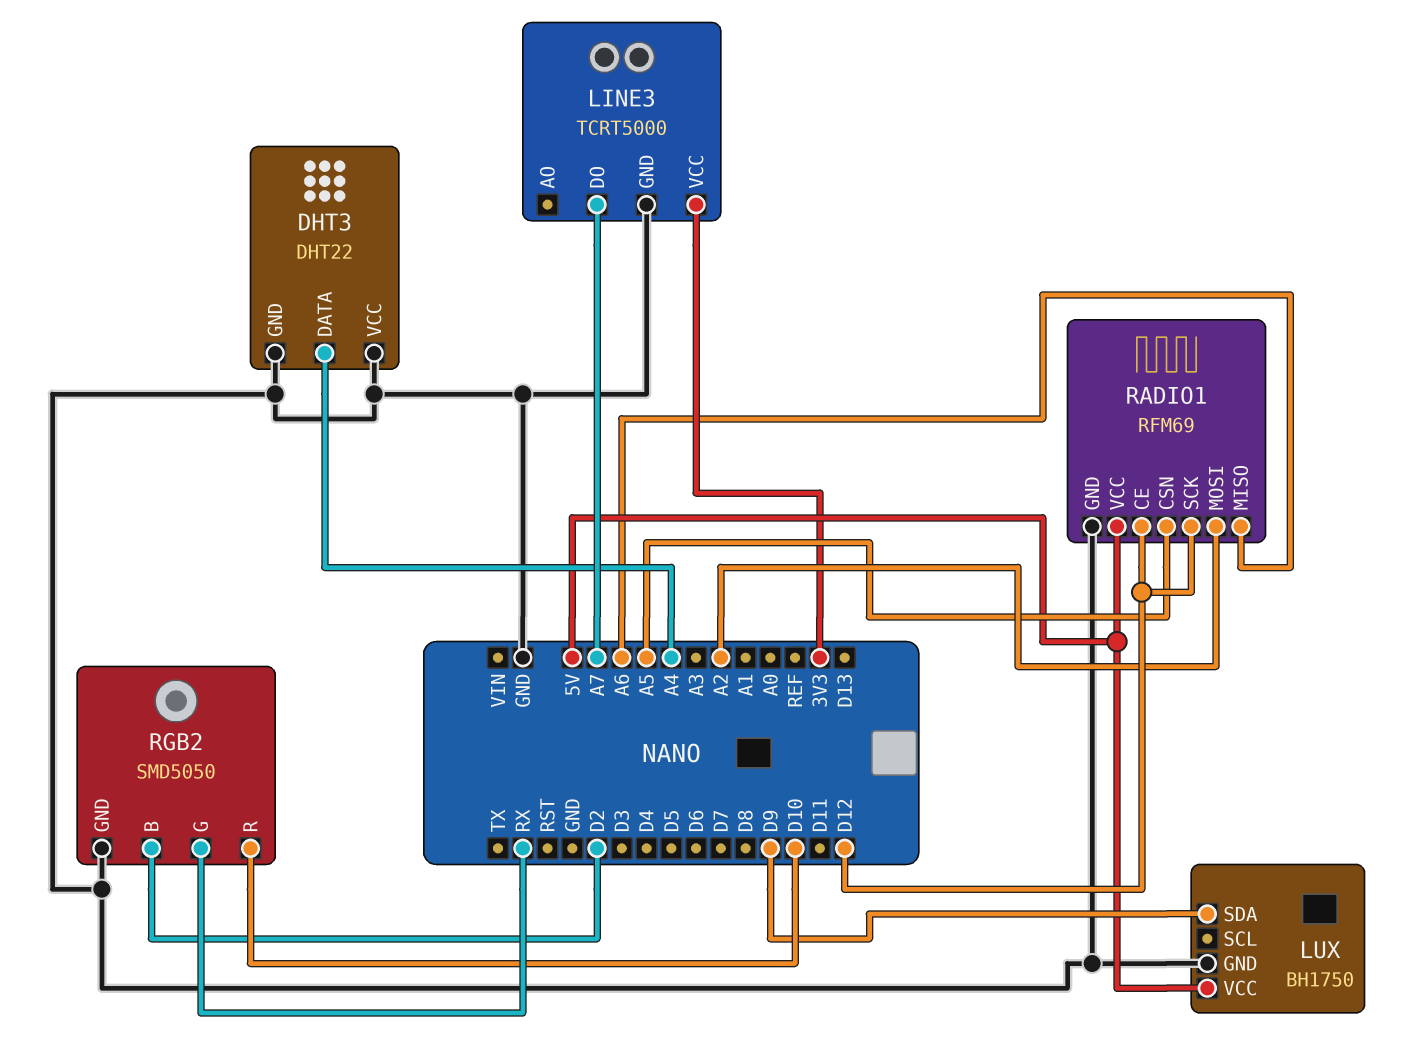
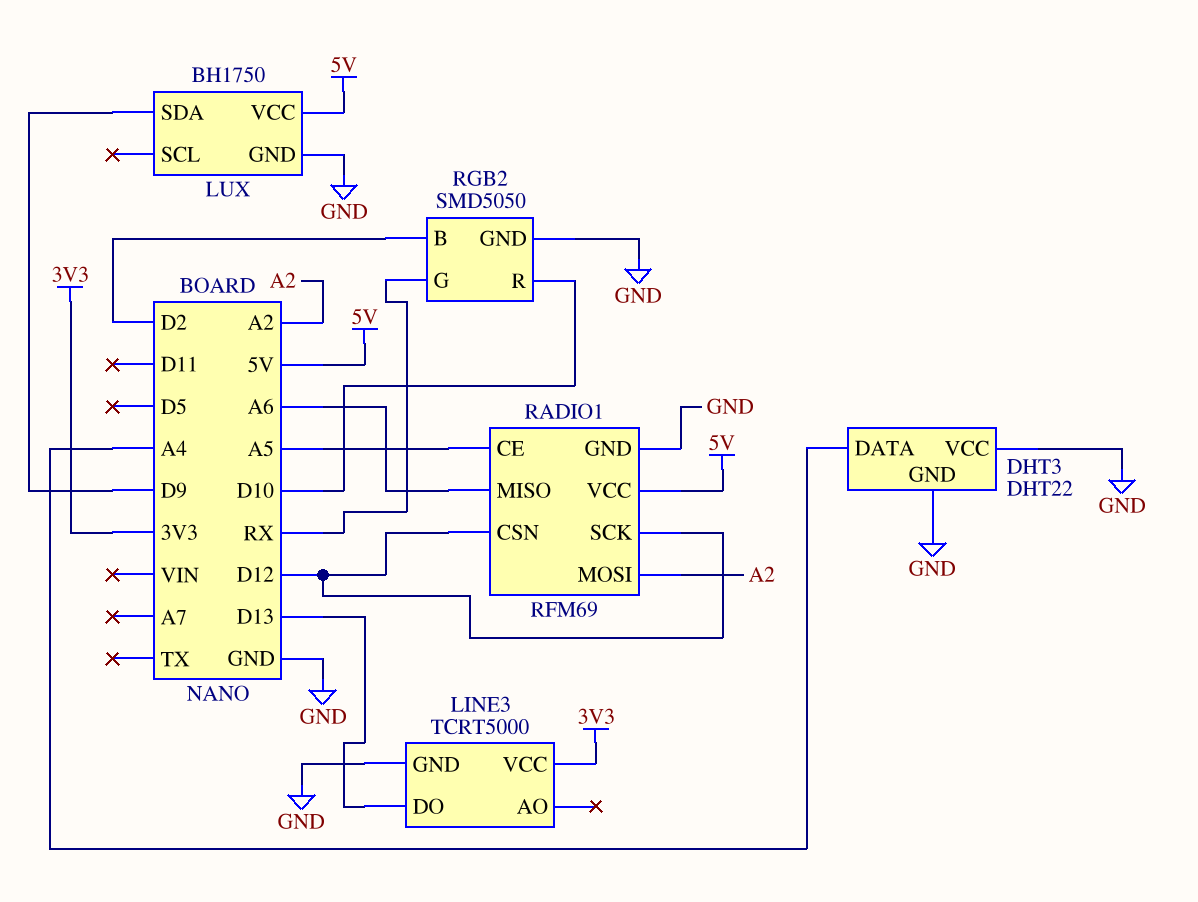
LINE3 pin DO: A7 -> D13
RADIO1 pin CE: D12 -> A5
RADIO1 pin CSN: A5 -> D12

